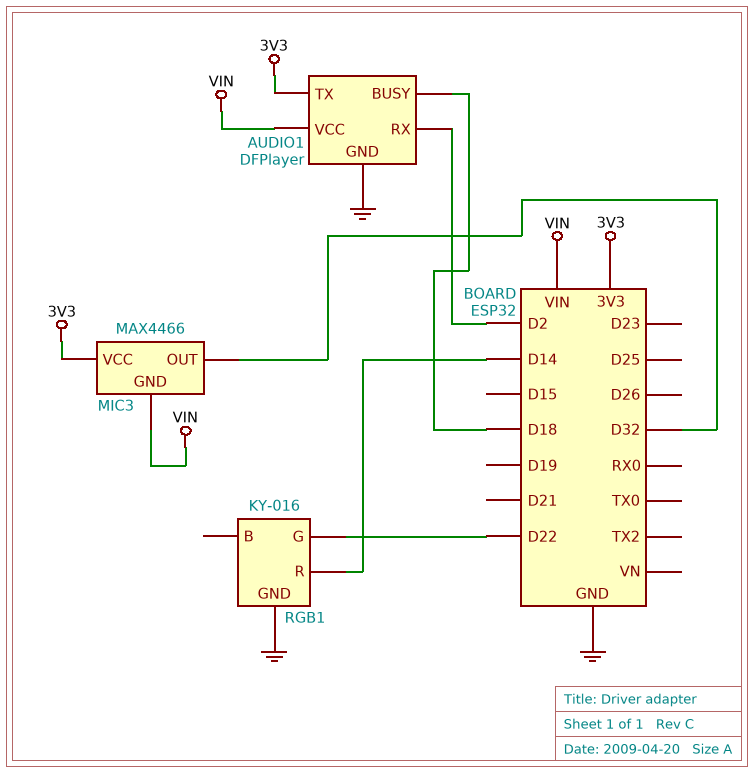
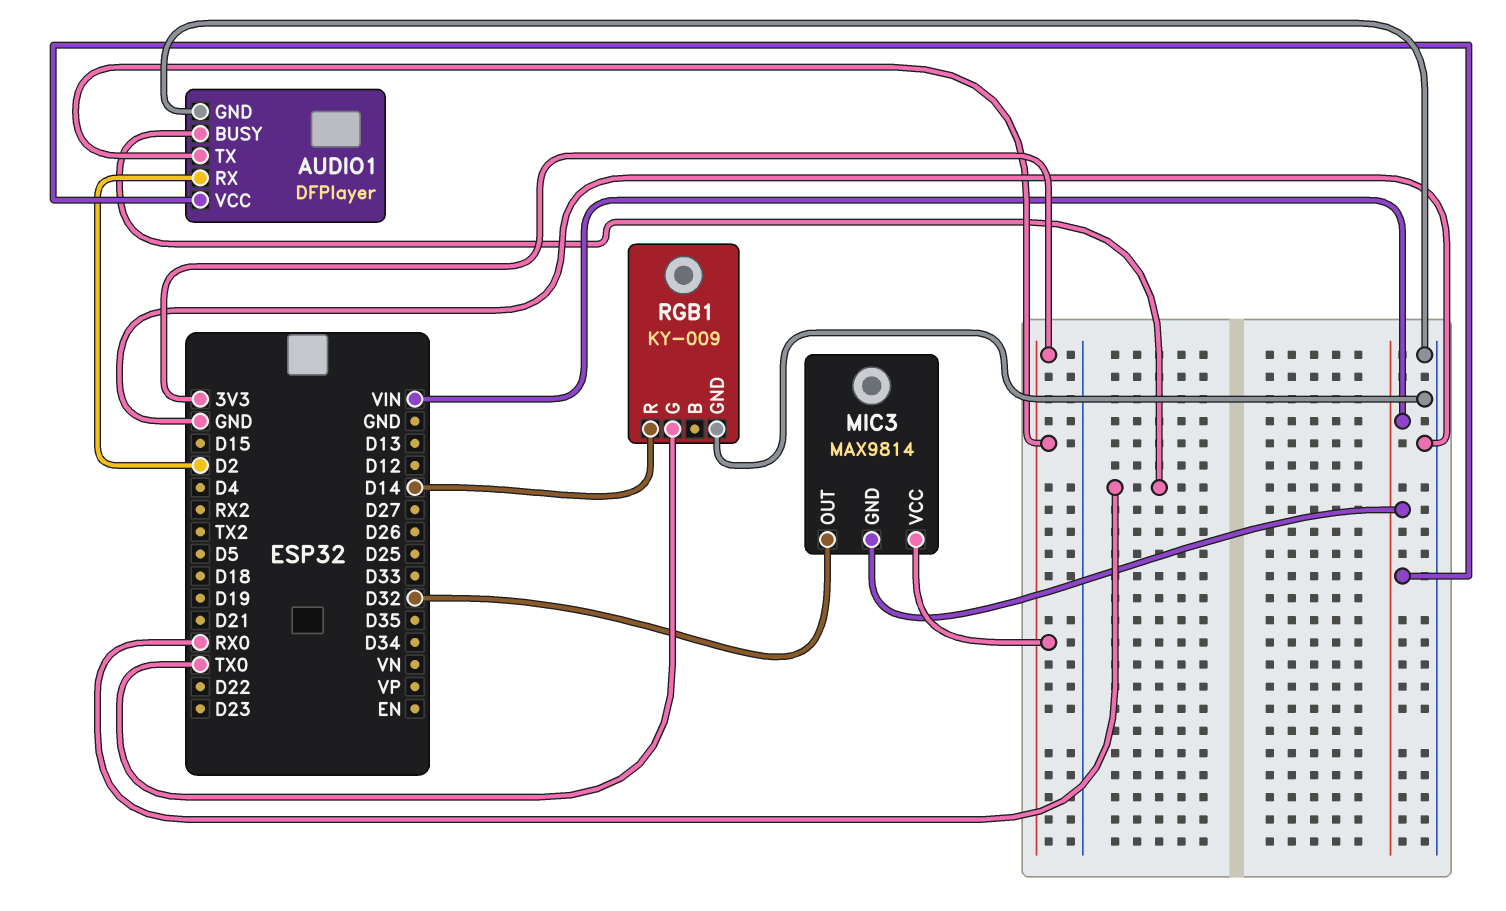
AUDIO1 pin BUSY: D18 -> RX0
MIC3: MAX4466 -> MAX9814
RGB1: KY-016 -> KY-009
RGB1 pin G: D22 -> TX0

